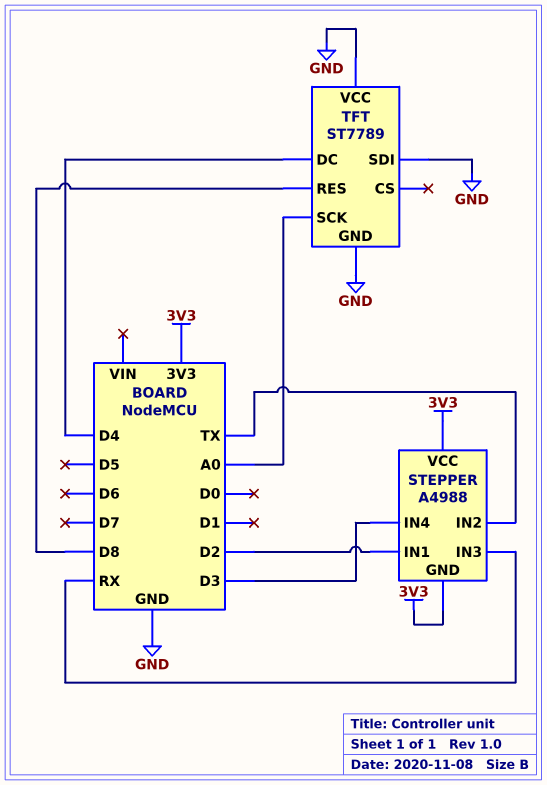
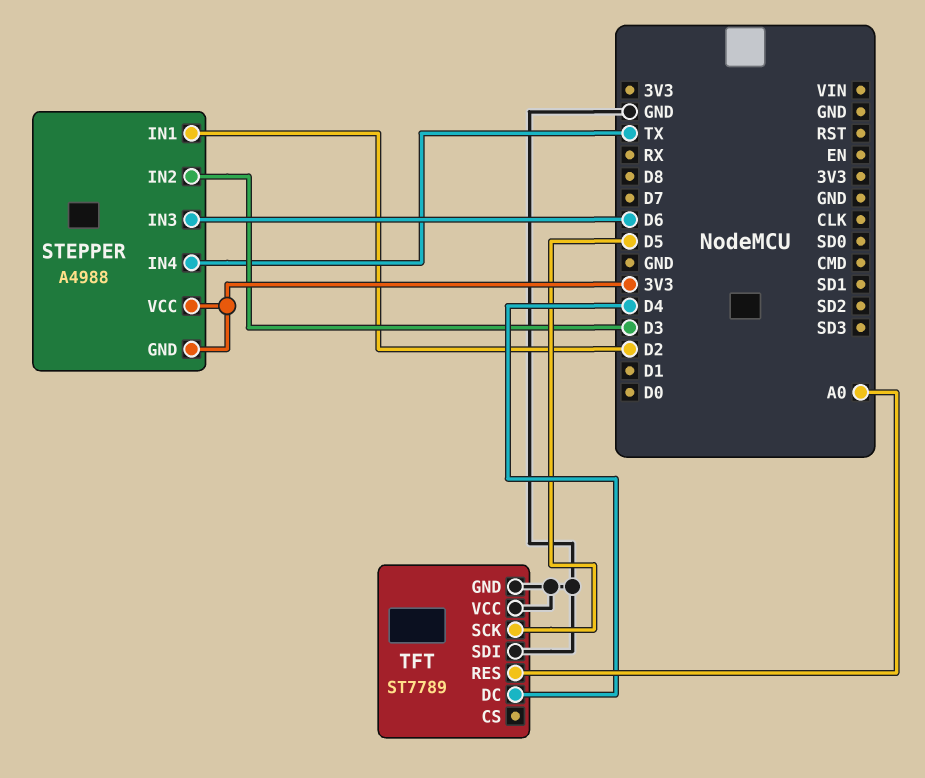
STEPPER pin IN2: TX -> D3
STEPPER pin IN3: RX -> D6
STEPPER pin IN4: D3 -> TX
TFT pin RES: D8 -> A0
TFT pin SCK: A0 -> D5

